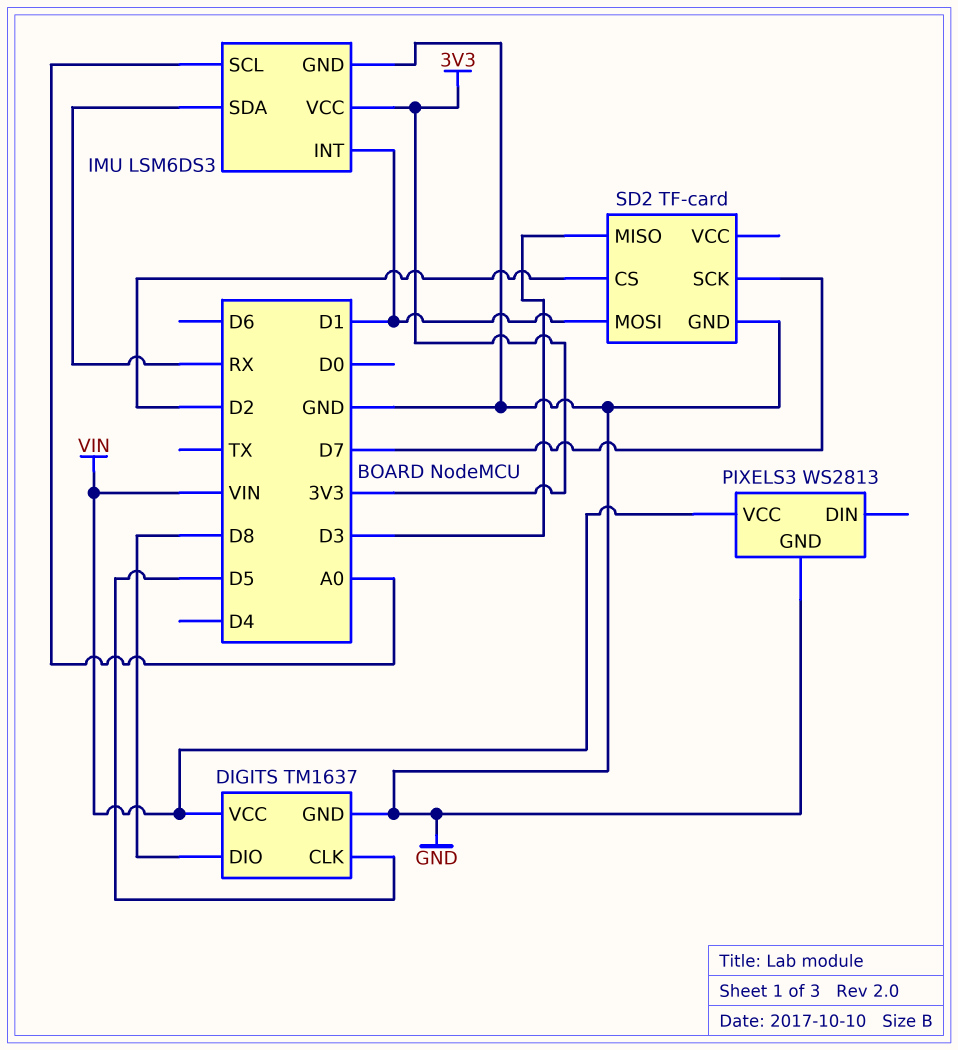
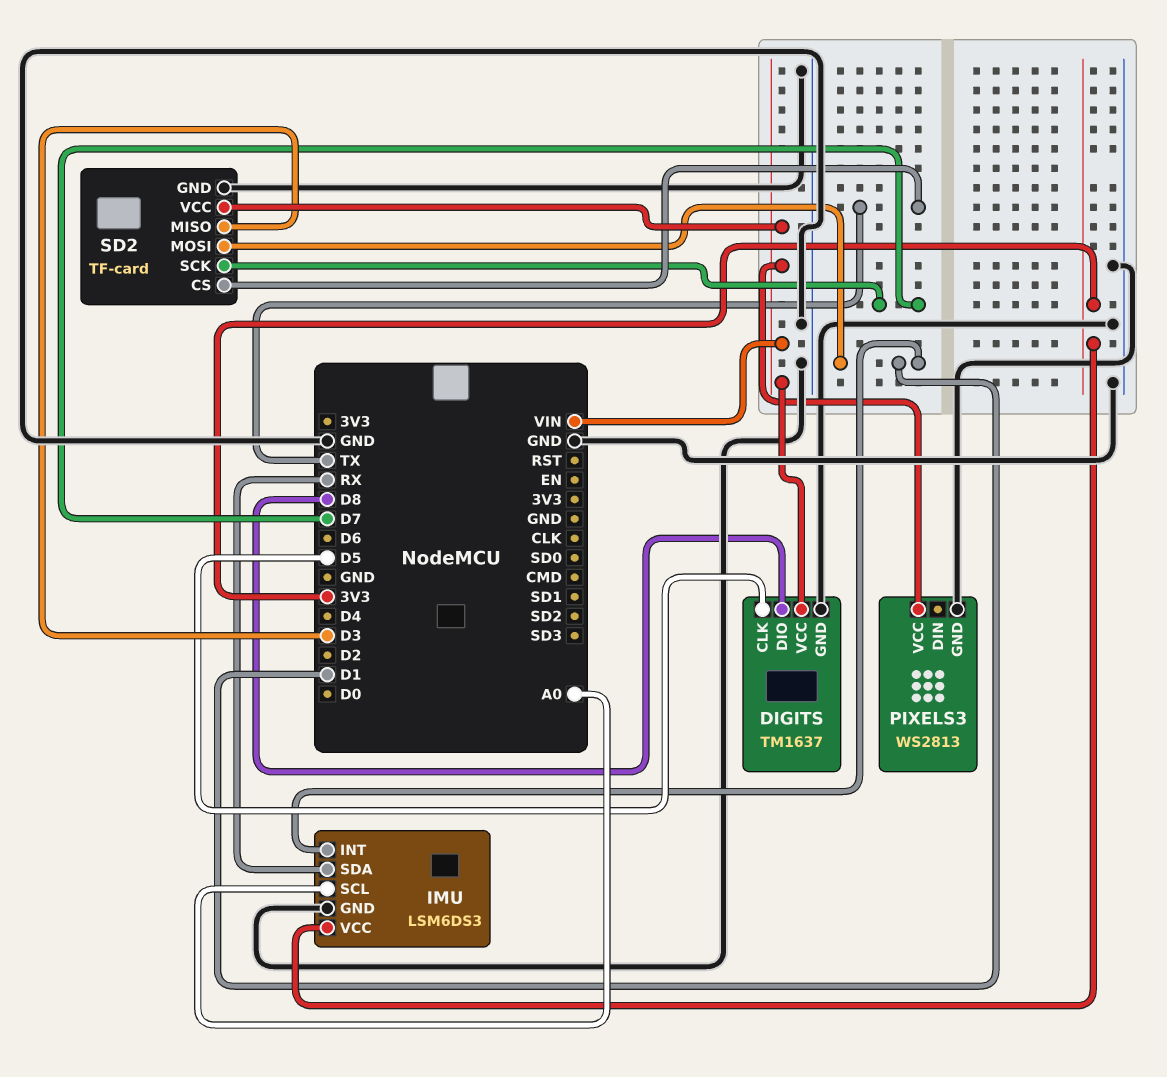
SD2 pin CS: D2 -> TX
SD2 pin VCC: none -> VIN

